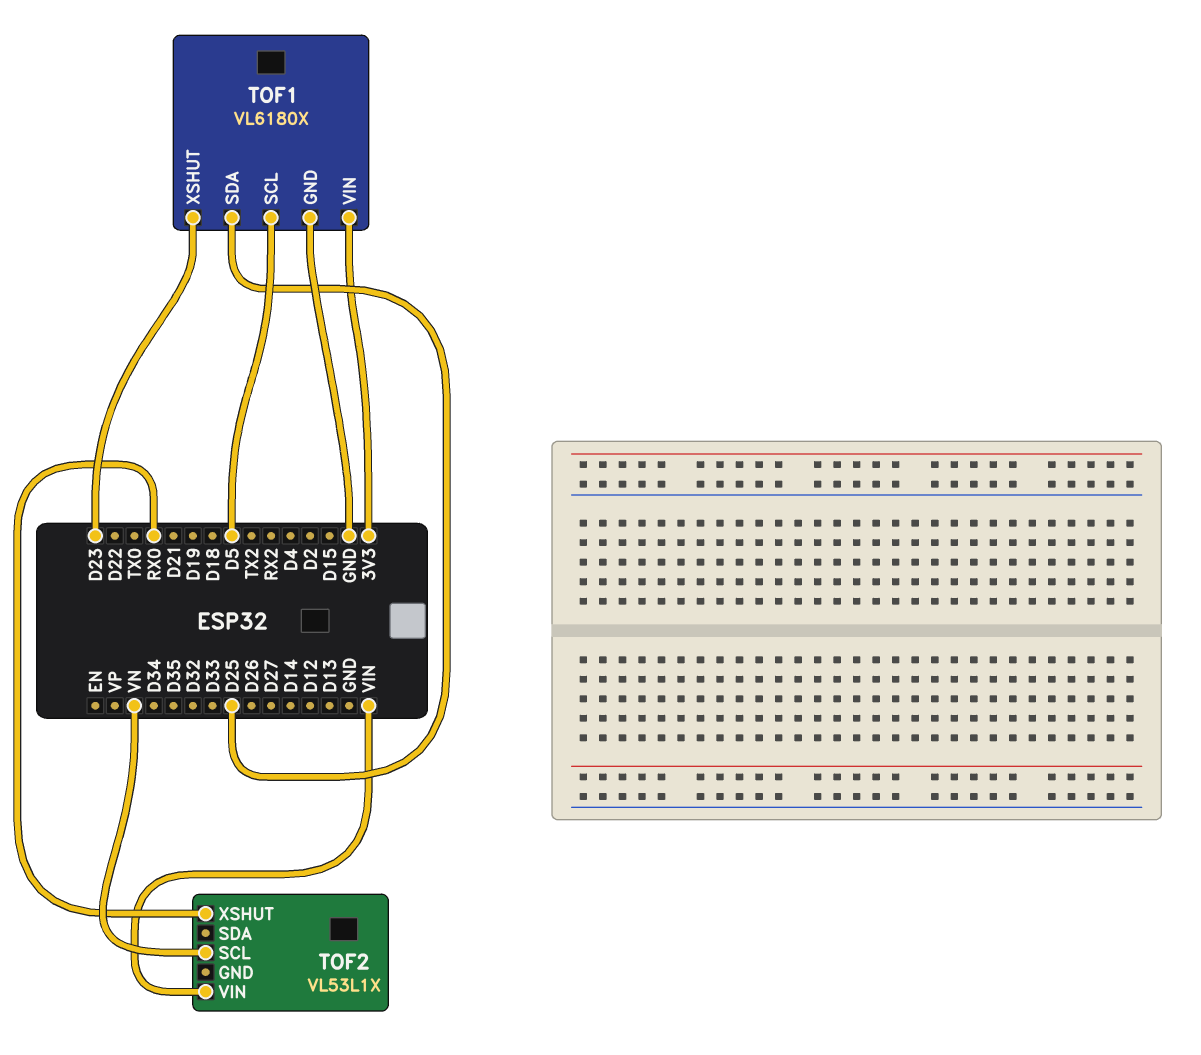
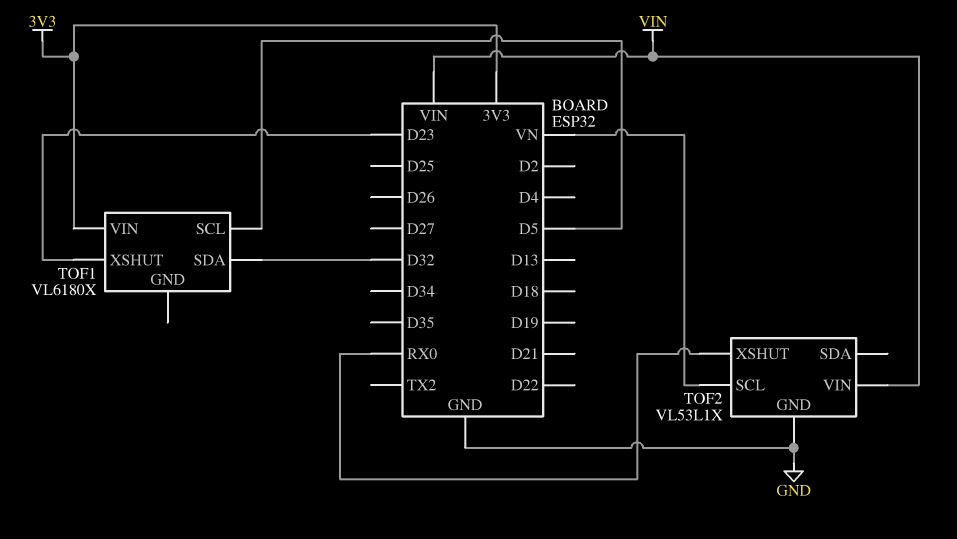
TOF1 pin GND: GND -> none
TOF1 pin SDA: D25 -> D32
TOF2 pin GND: none -> GND

